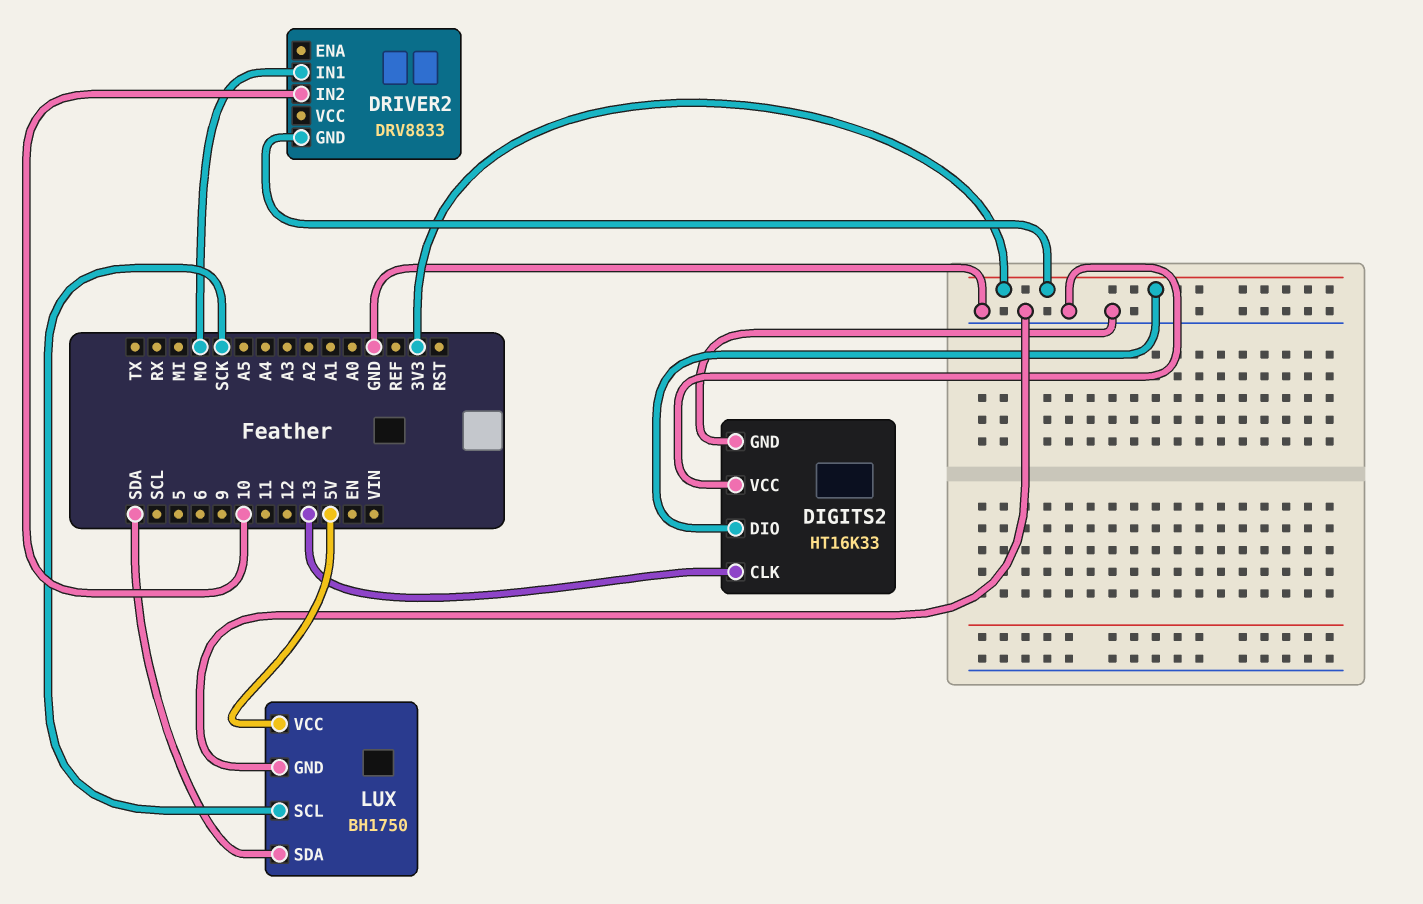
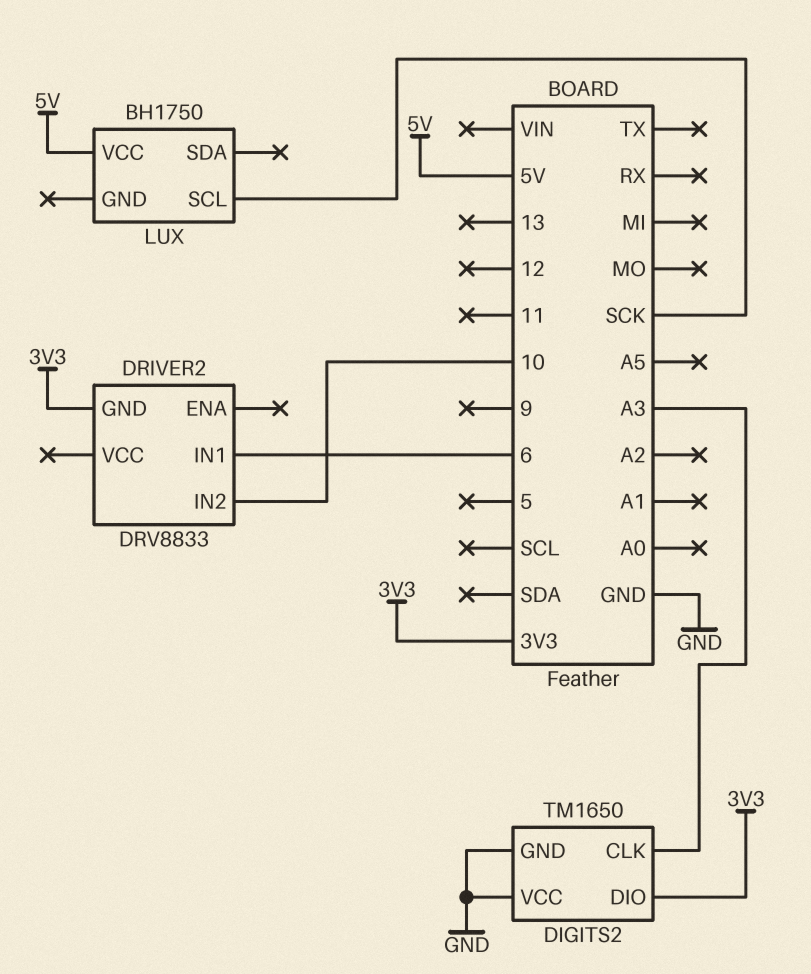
DIGITS2: HT16K33 -> TM1650
DIGITS2 pin CLK: 13 -> A3
DRIVER2 pin IN1: MO -> 6
LUX pin GND: GND -> none
LUX pin SDA: SDA -> none

